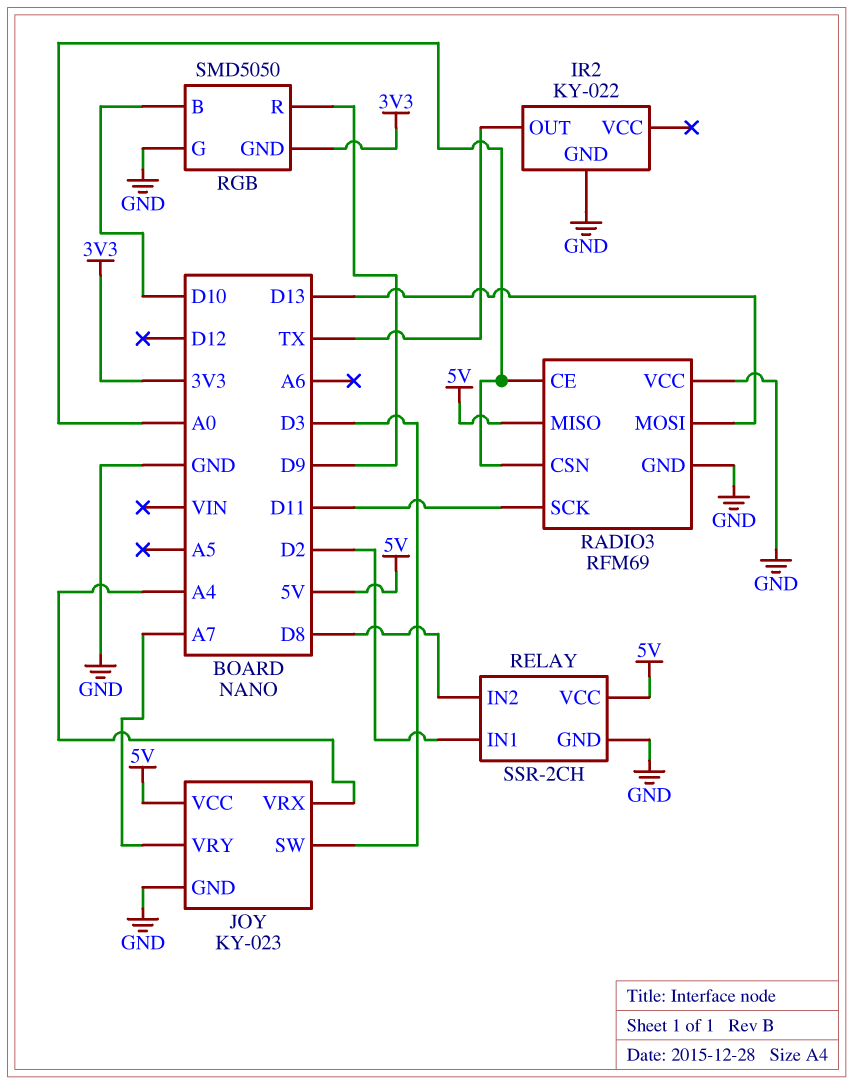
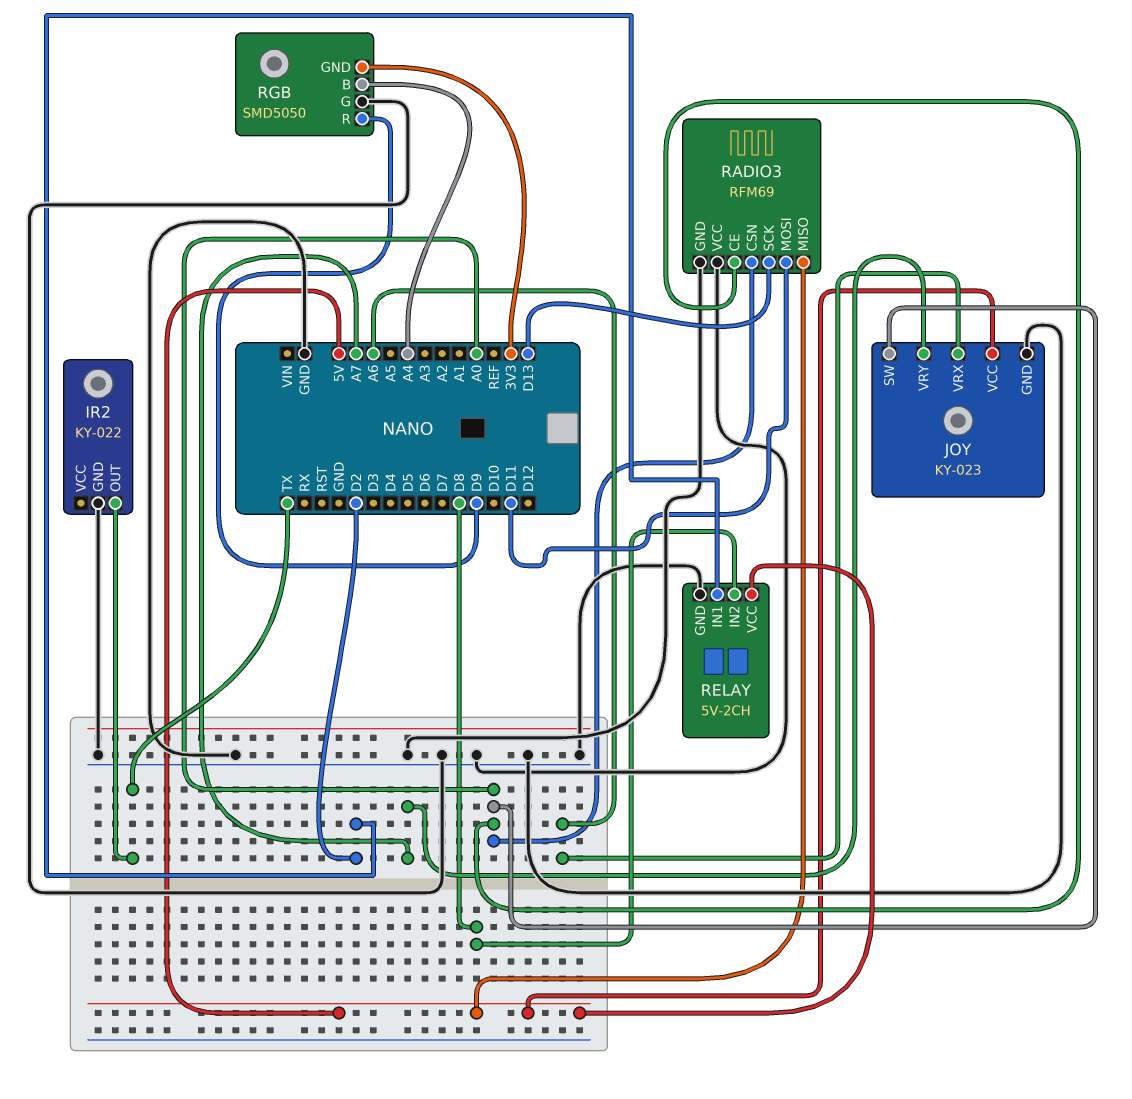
JOY pin SW: D3 -> A0
JOY pin VRX: A4 -> A6
RADIO3 pin MOSI: D13 -> D11
RADIO3 pin SCK: D11 -> D13
RELAY: SSR-2CH -> 5V-2CH
RGB pin B: D10 -> A4

